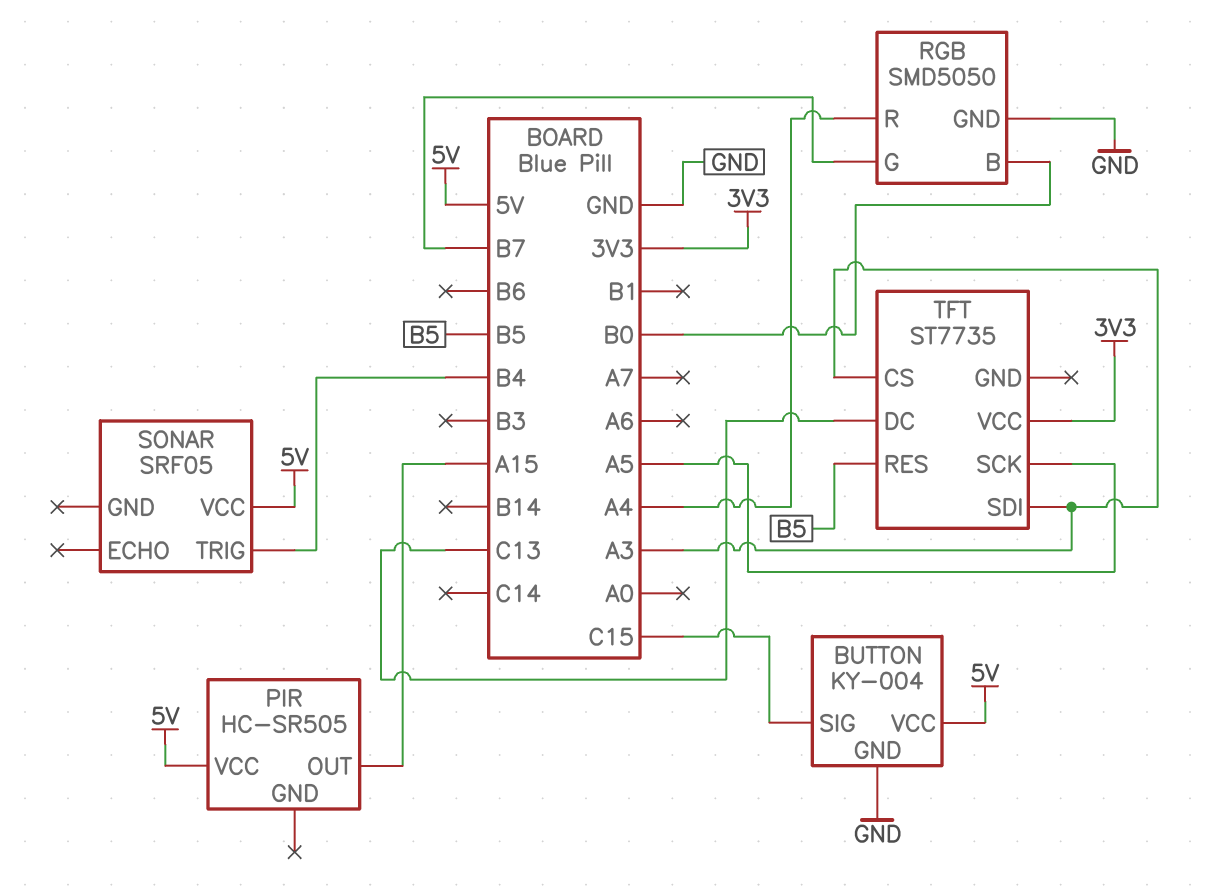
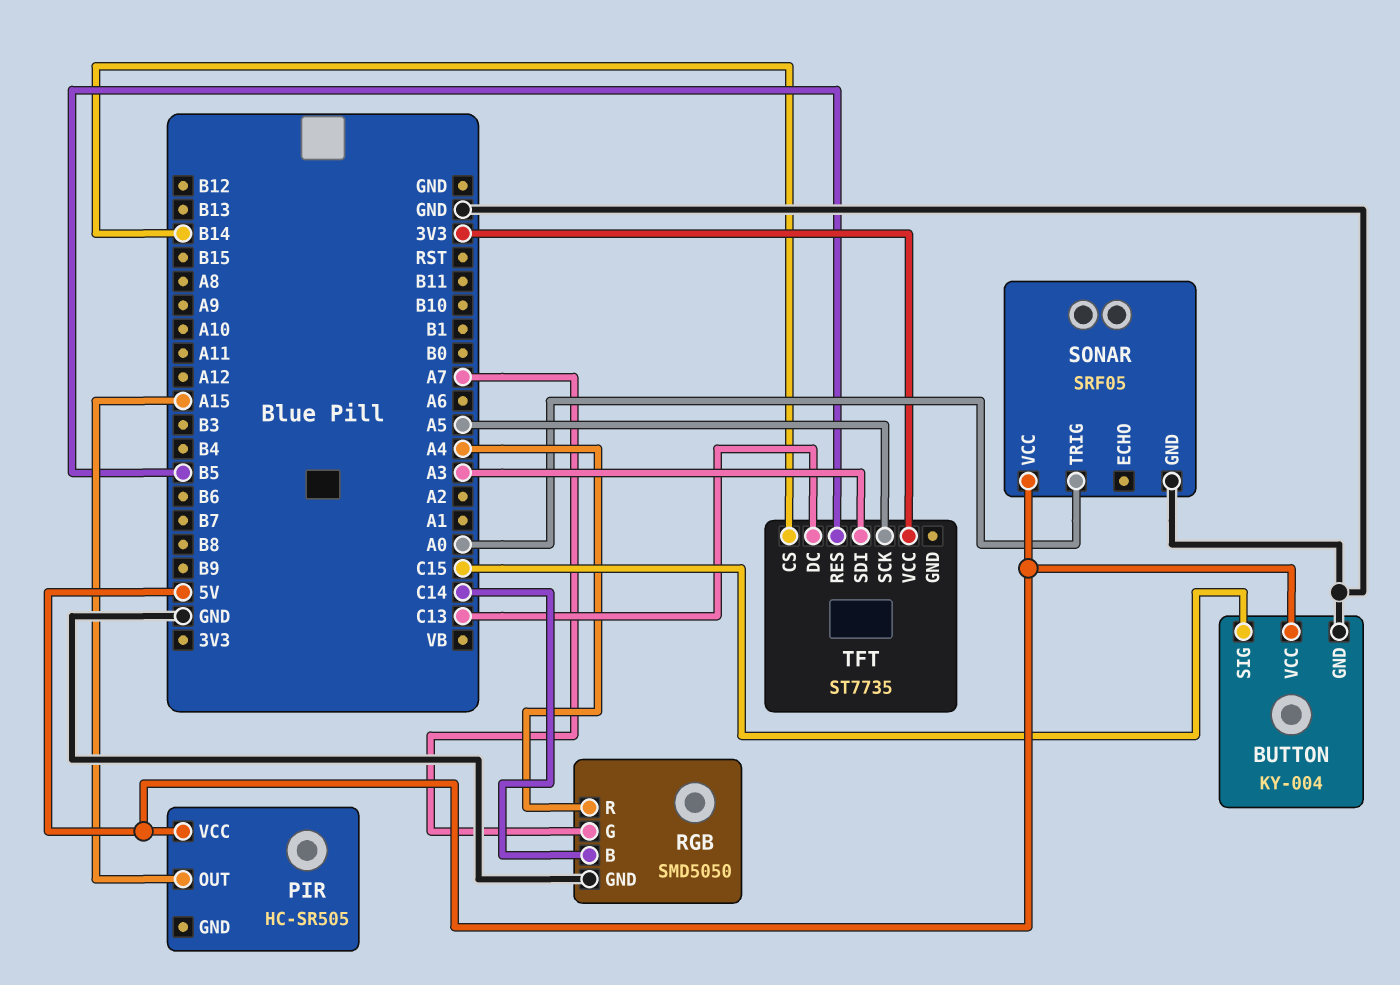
RGB pin B: B0 -> C14
RGB pin G: B7 -> A7
SONAR pin GND: none -> GND
SONAR pin TRIG: B4 -> A0
TFT pin CS: A3 -> B14

